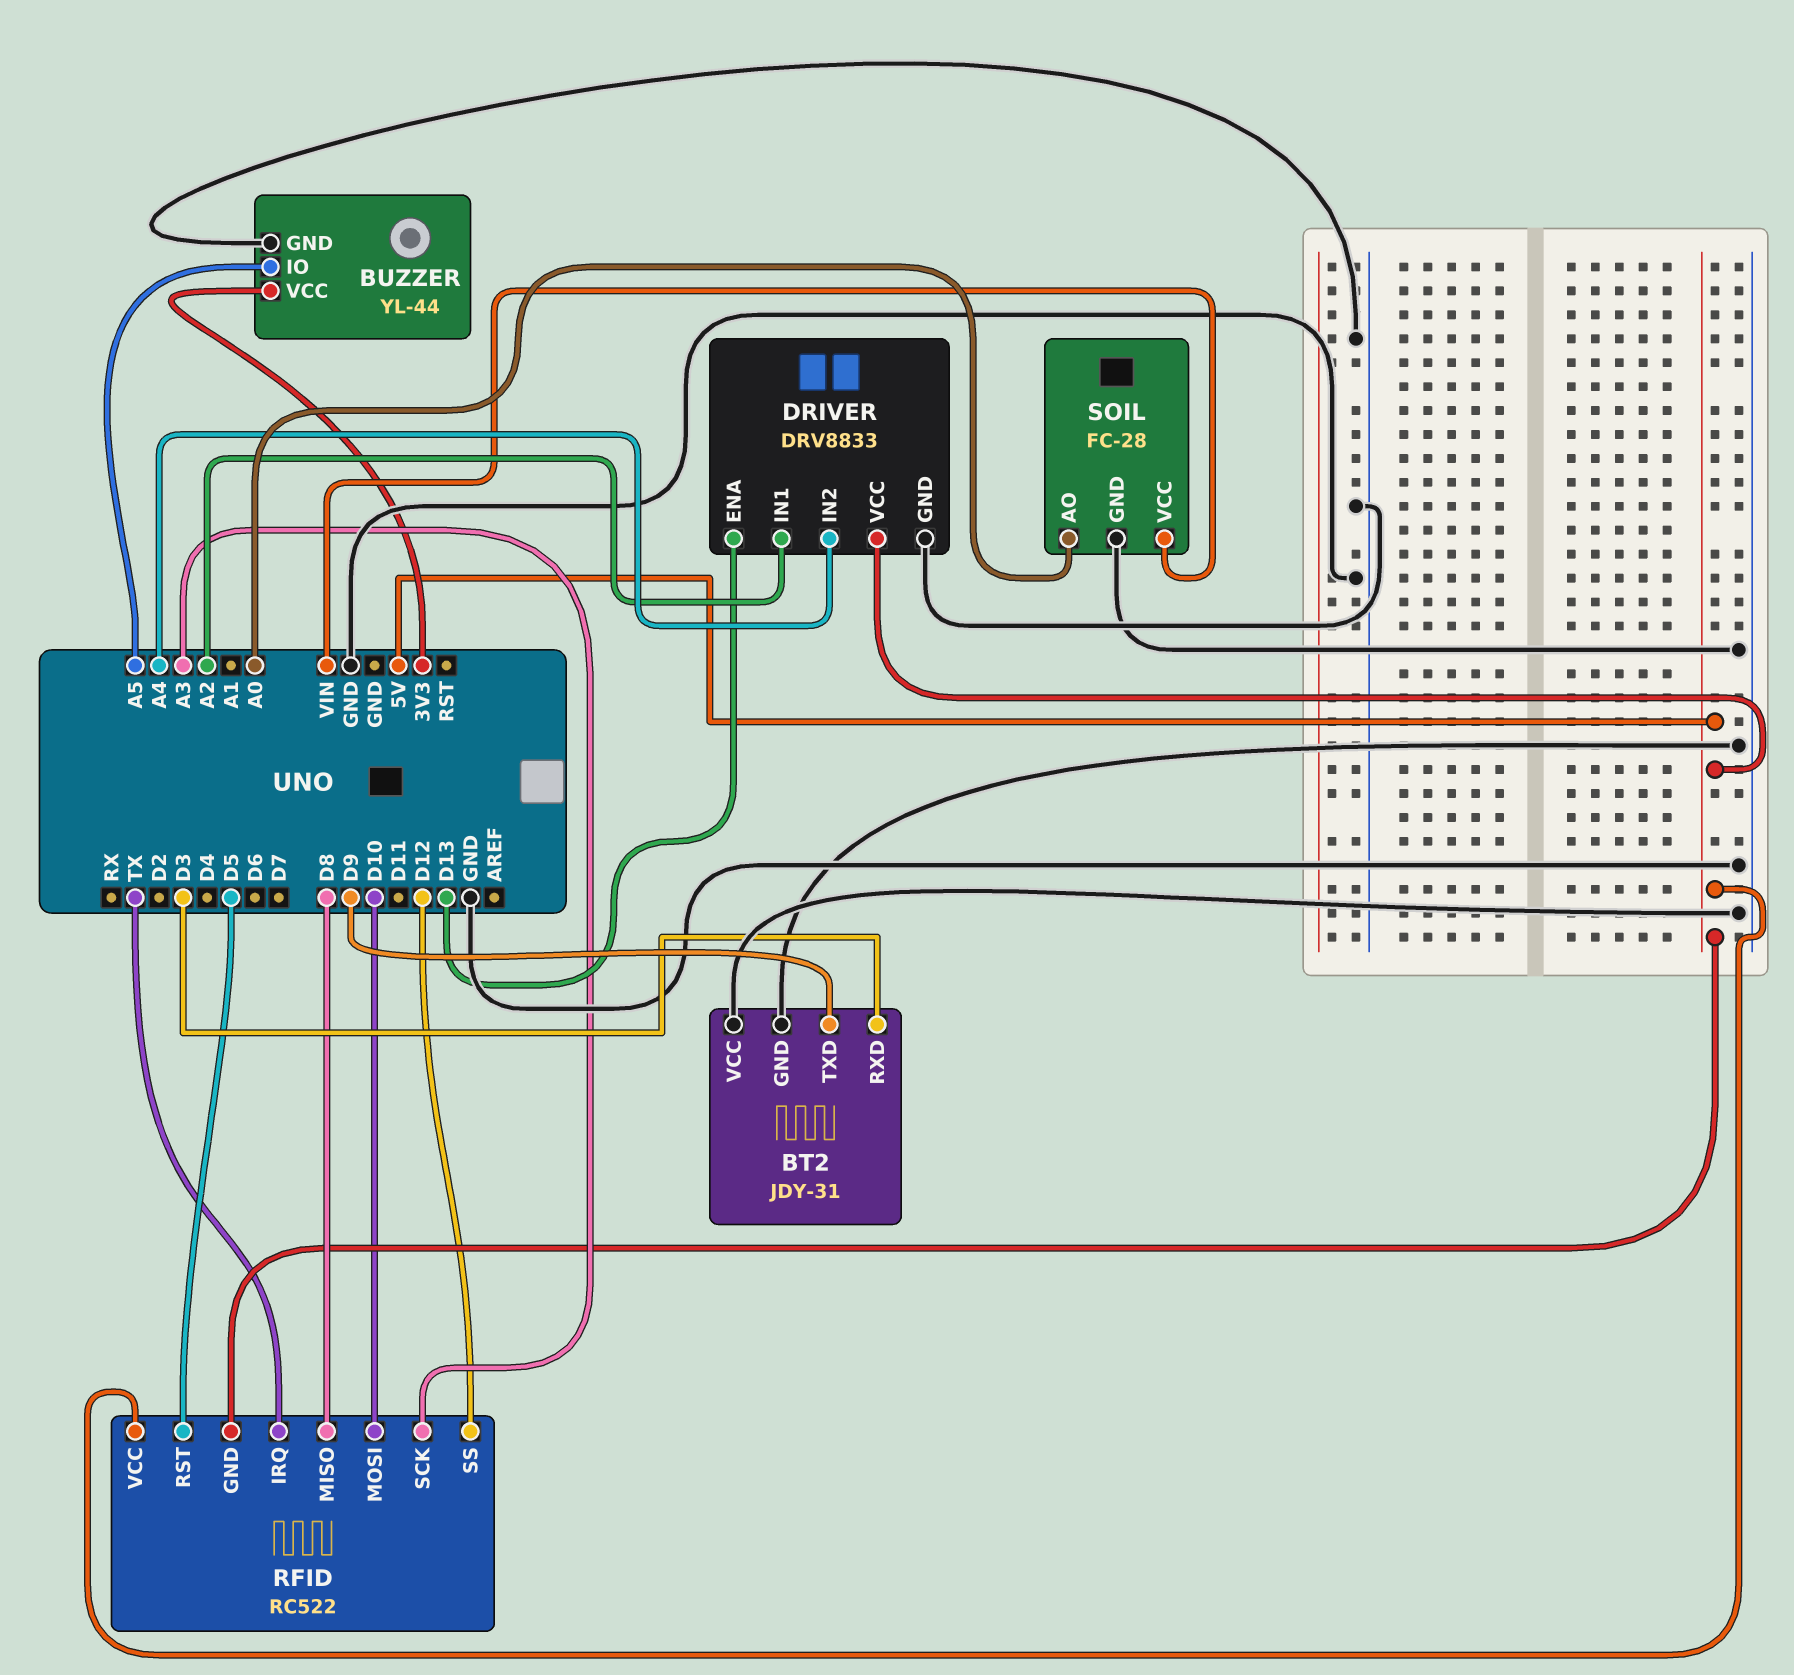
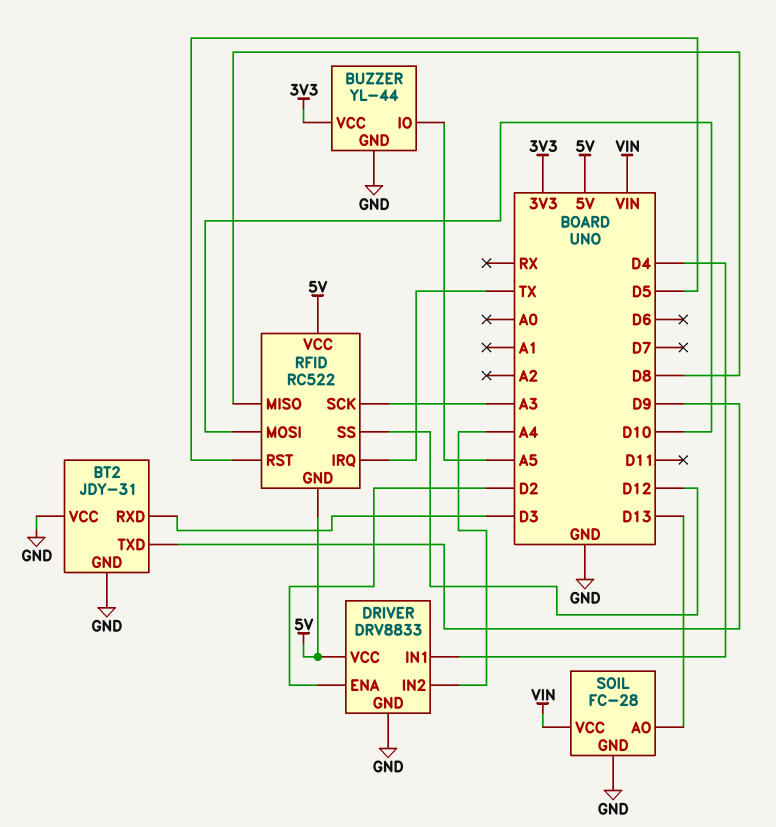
DRIVER pin ENA: D13 -> D2
DRIVER pin IN1: A2 -> D4
SOIL pin AO: A0 -> D13

